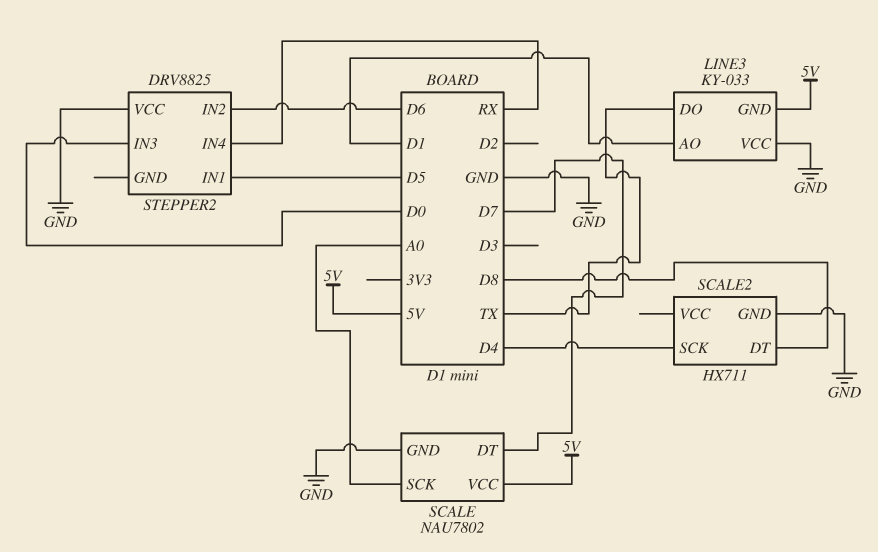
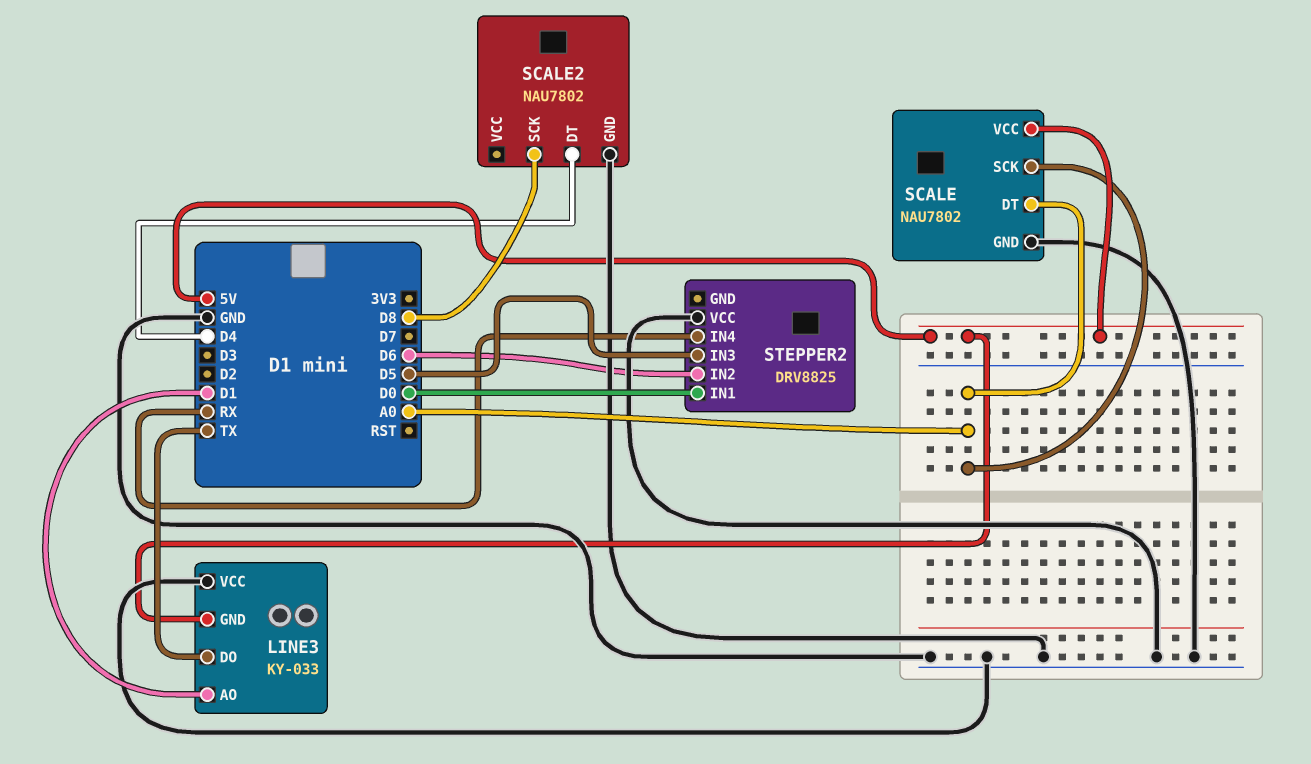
SCALE pin DT: D7 -> A0
SCALE2: HX711 -> NAU7802
SCALE2 pin DT: D8 -> D4
SCALE2 pin SCK: D4 -> D8
STEPPER2 pin IN1: D5 -> D0
STEPPER2 pin IN3: D0 -> D5

